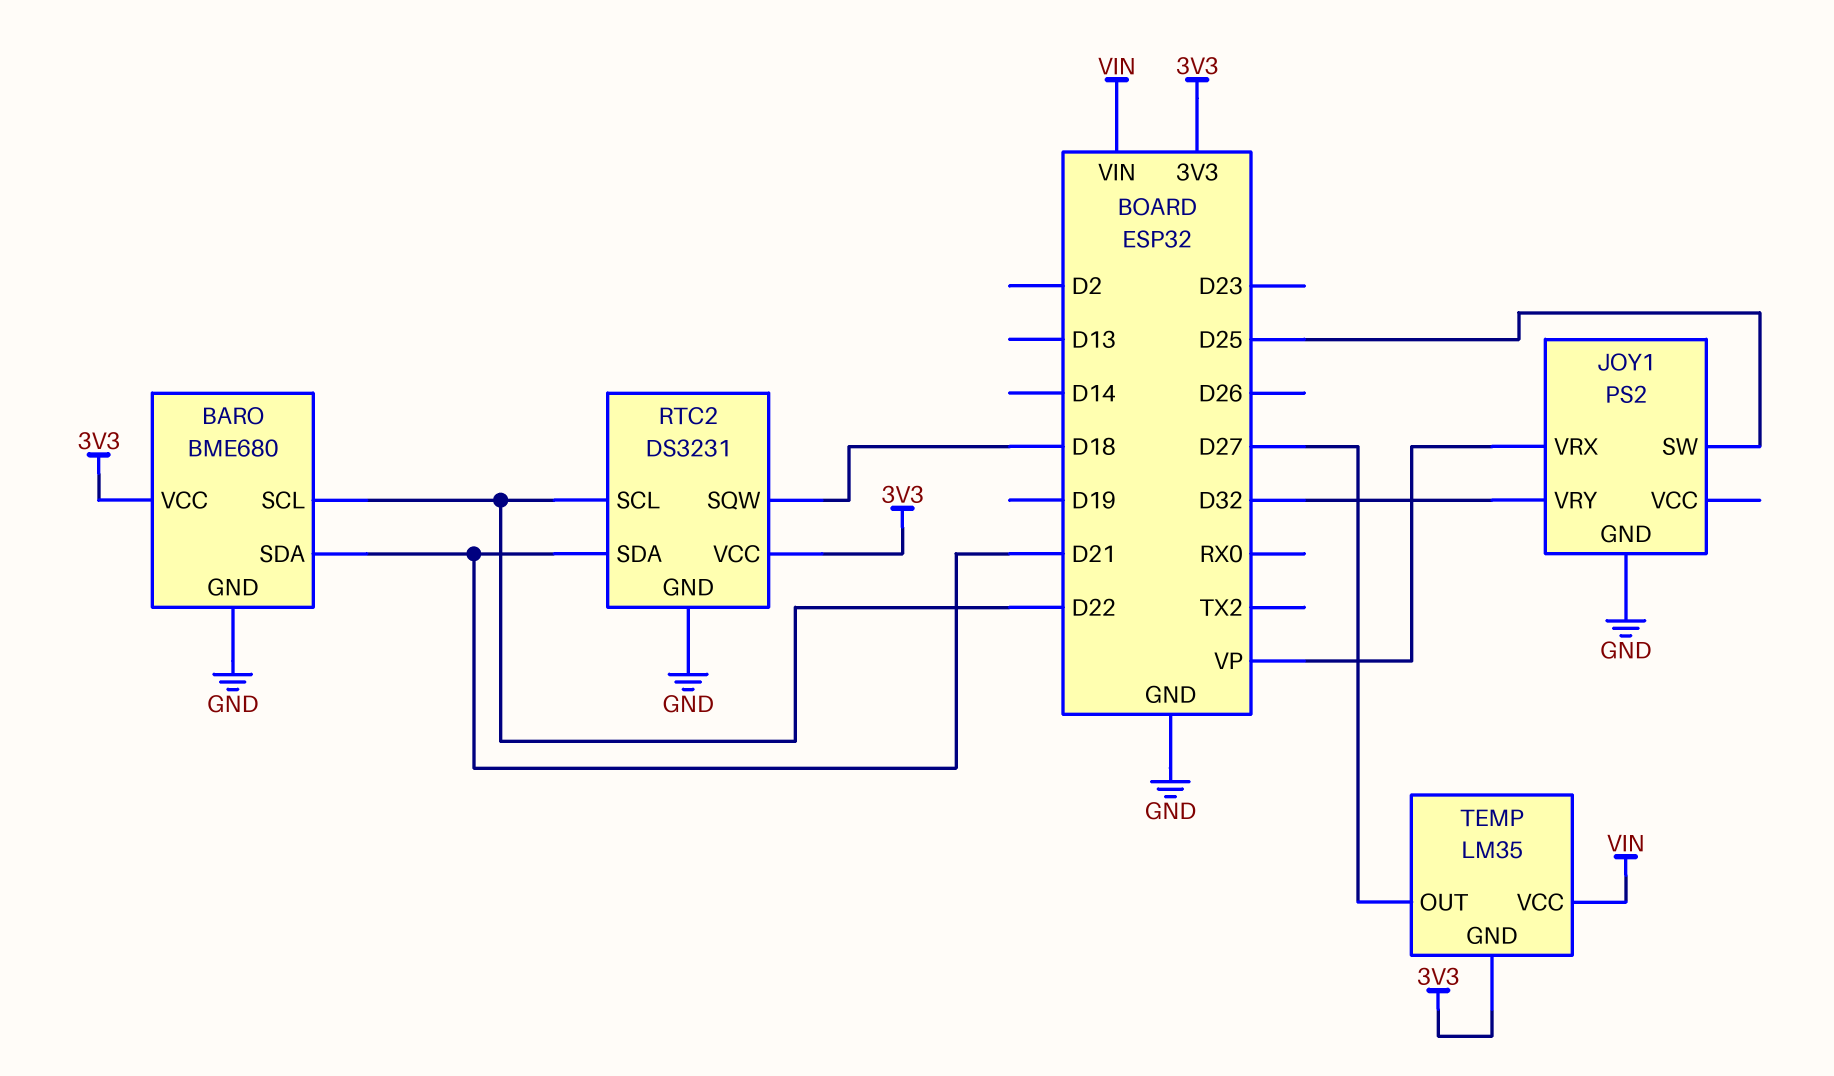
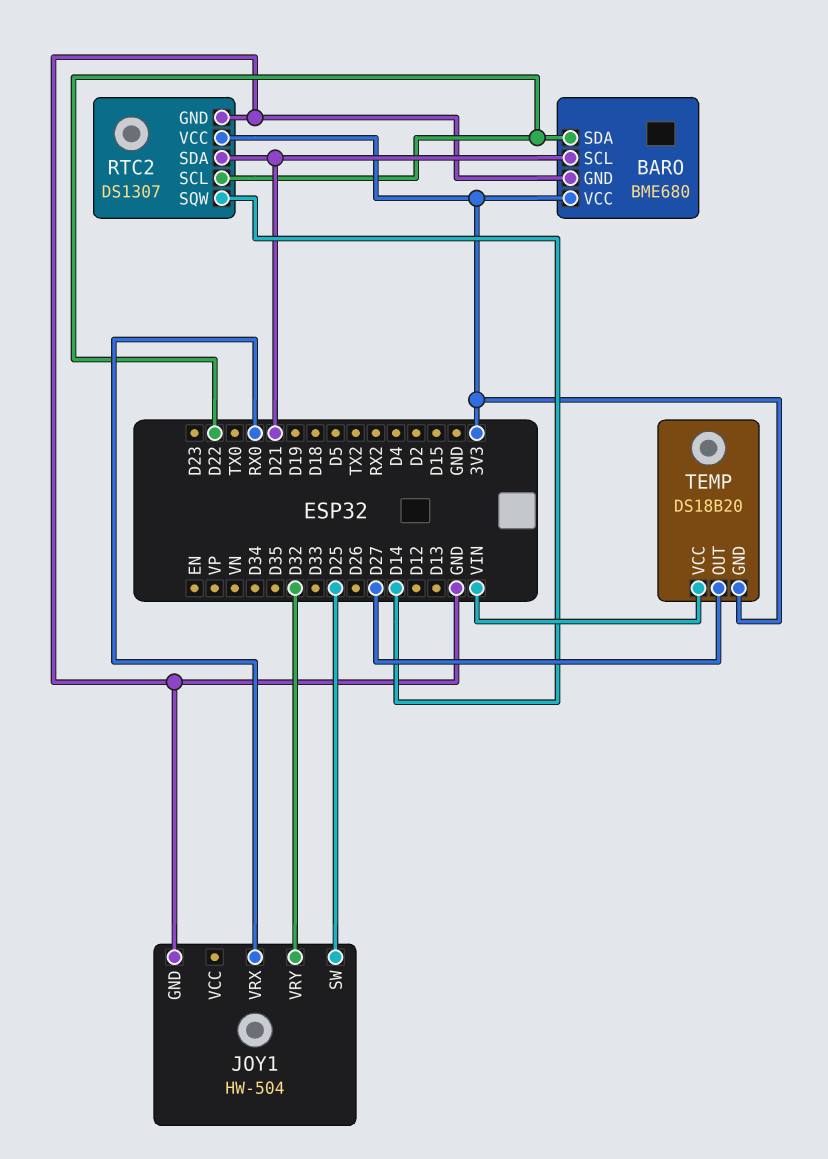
BARO pin SCL: D22 -> D21
BARO pin SDA: D21 -> D22
JOY1: PS2 -> HW-504
JOY1 pin VRX: VP -> RX0
RTC2: DS3231 -> DS1307
RTC2 pin SQW: D18 -> D14
TEMP: LM35 -> DS18B20

